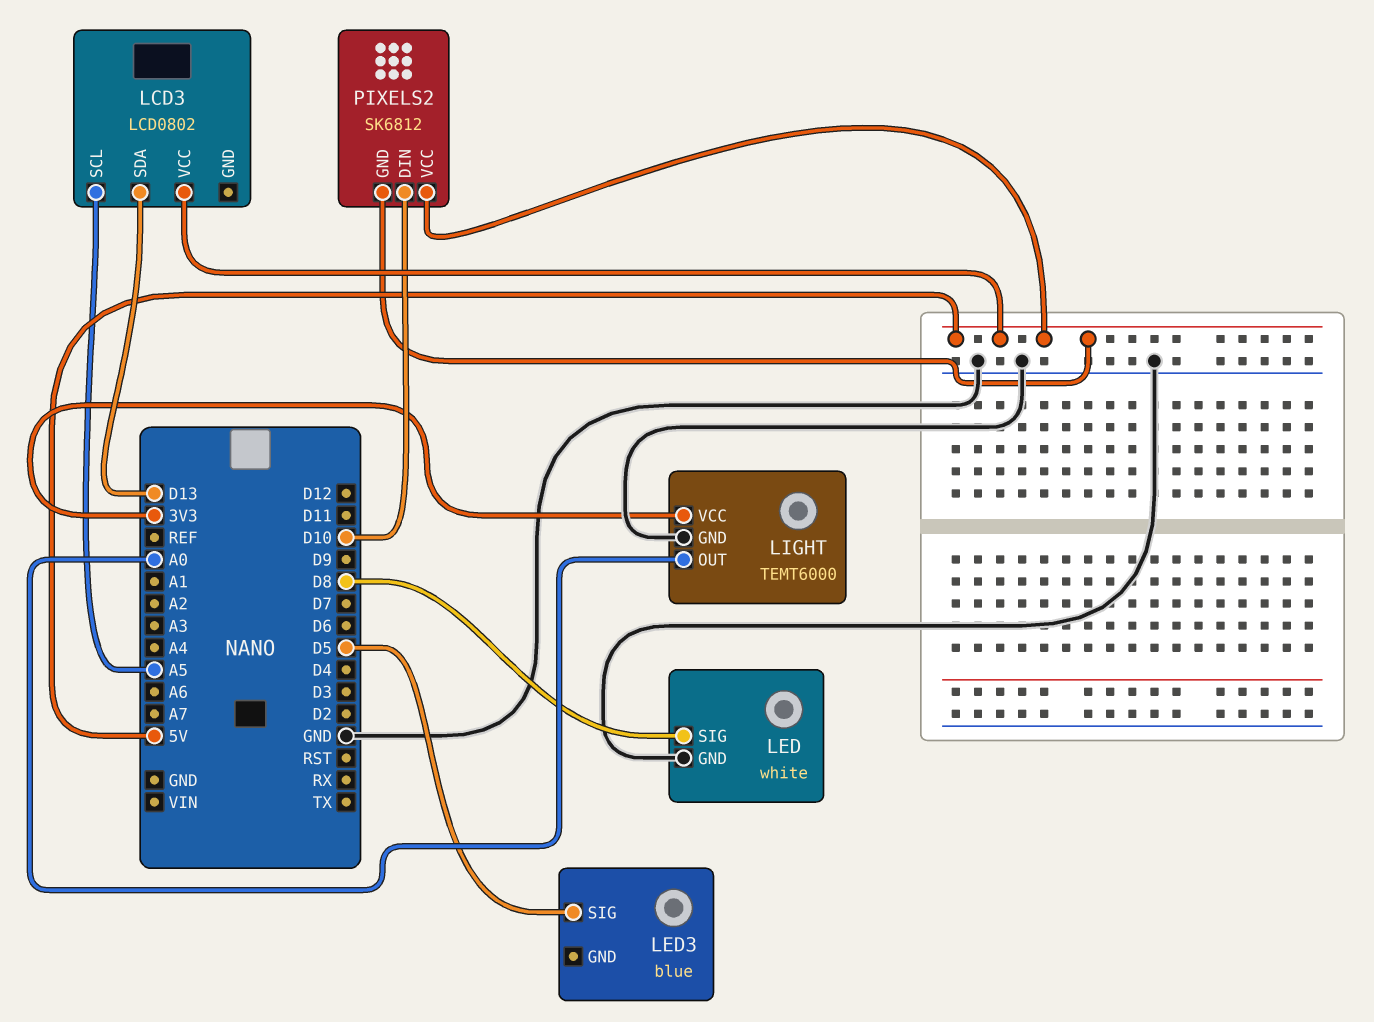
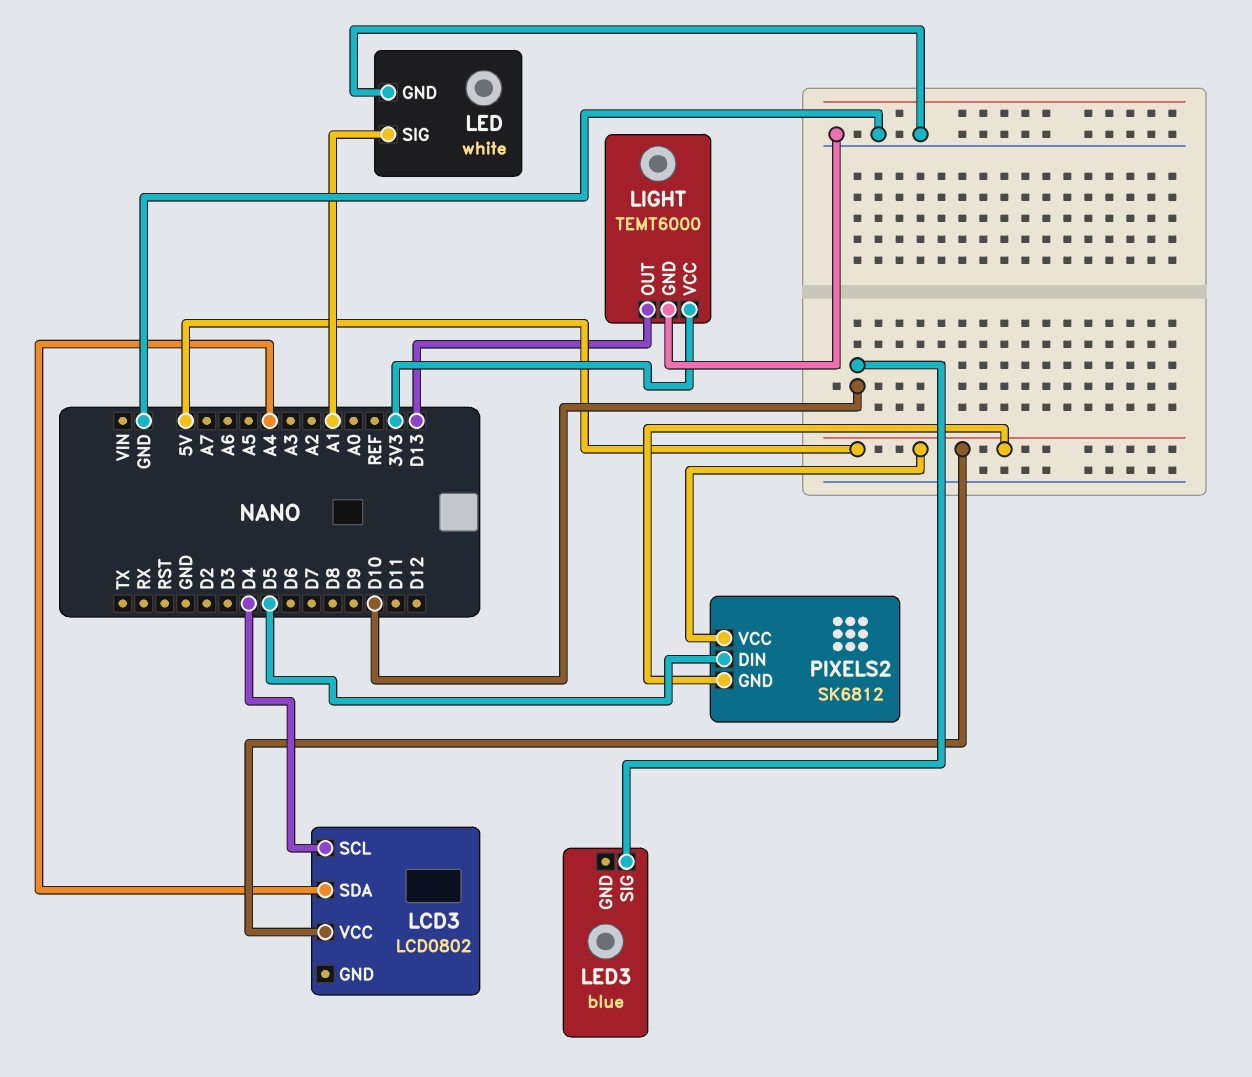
LCD3 pin SCL: A5 -> D4
LCD3 pin SDA: D13 -> A4
LED pin SIG: D8 -> A1
LED3 pin SIG: D5 -> D10
LIGHT pin OUT: A0 -> D13
PIXELS2 pin DIN: D10 -> D5

